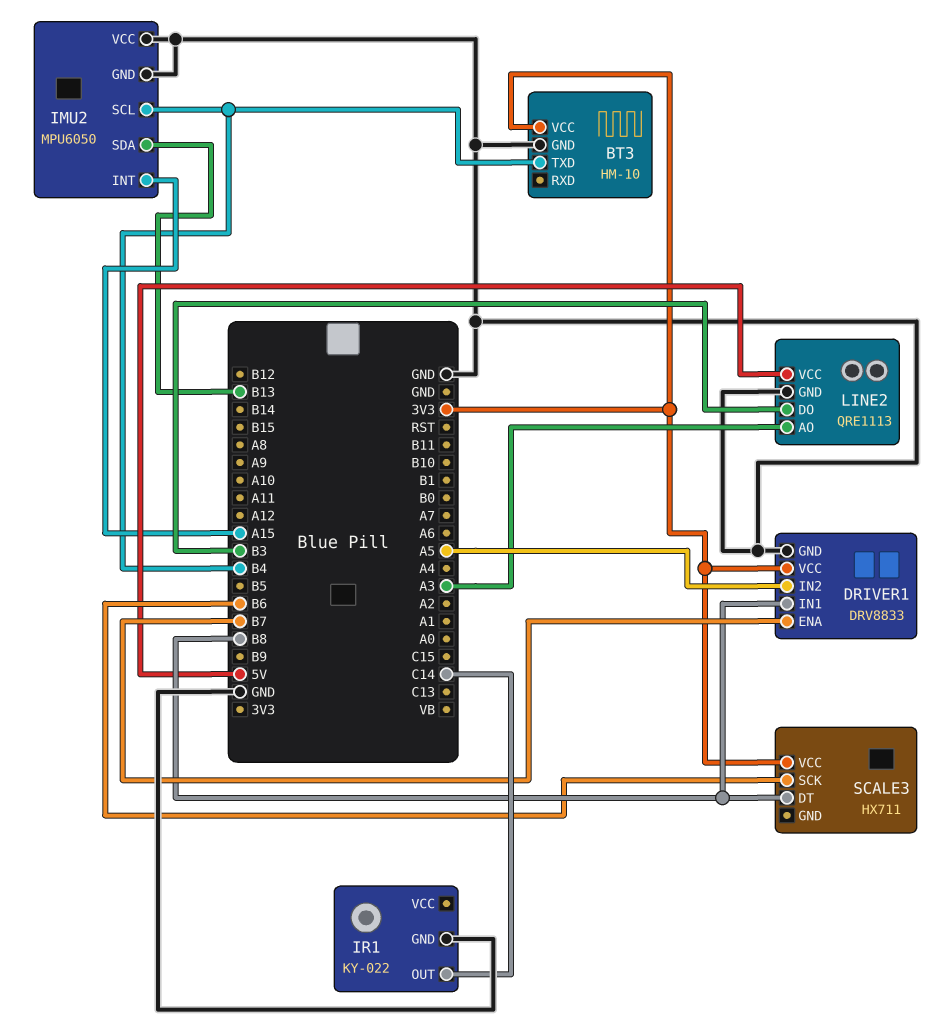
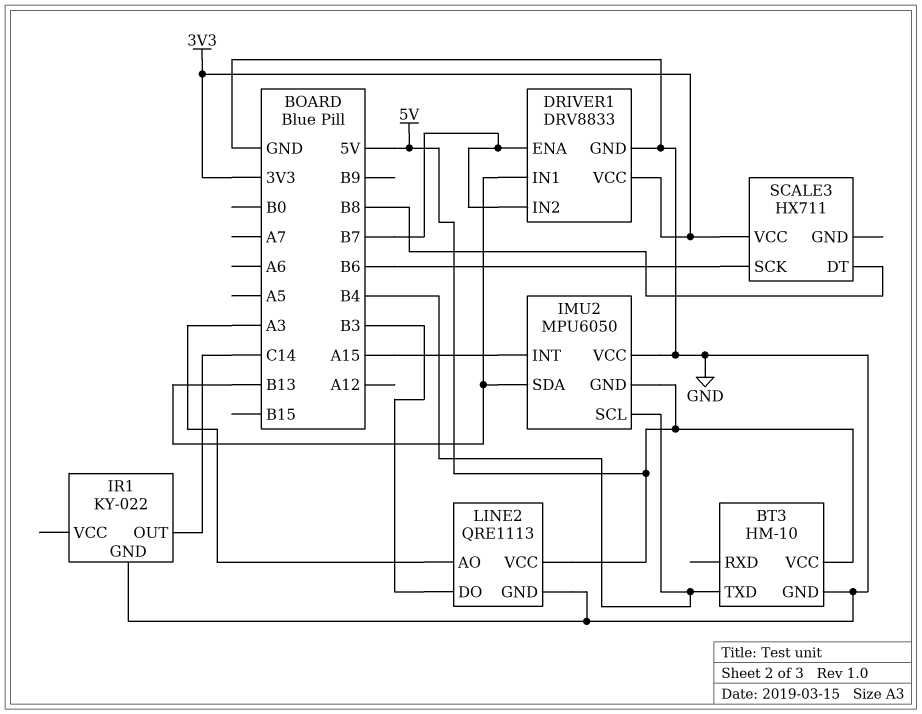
BT3 pin VCC: 3V3 -> 5V
DRIVER1 pin IN1: B8 -> B13
DRIVER1 pin IN2: A5 -> B7
IMU2 pin GND: GND -> 5V

